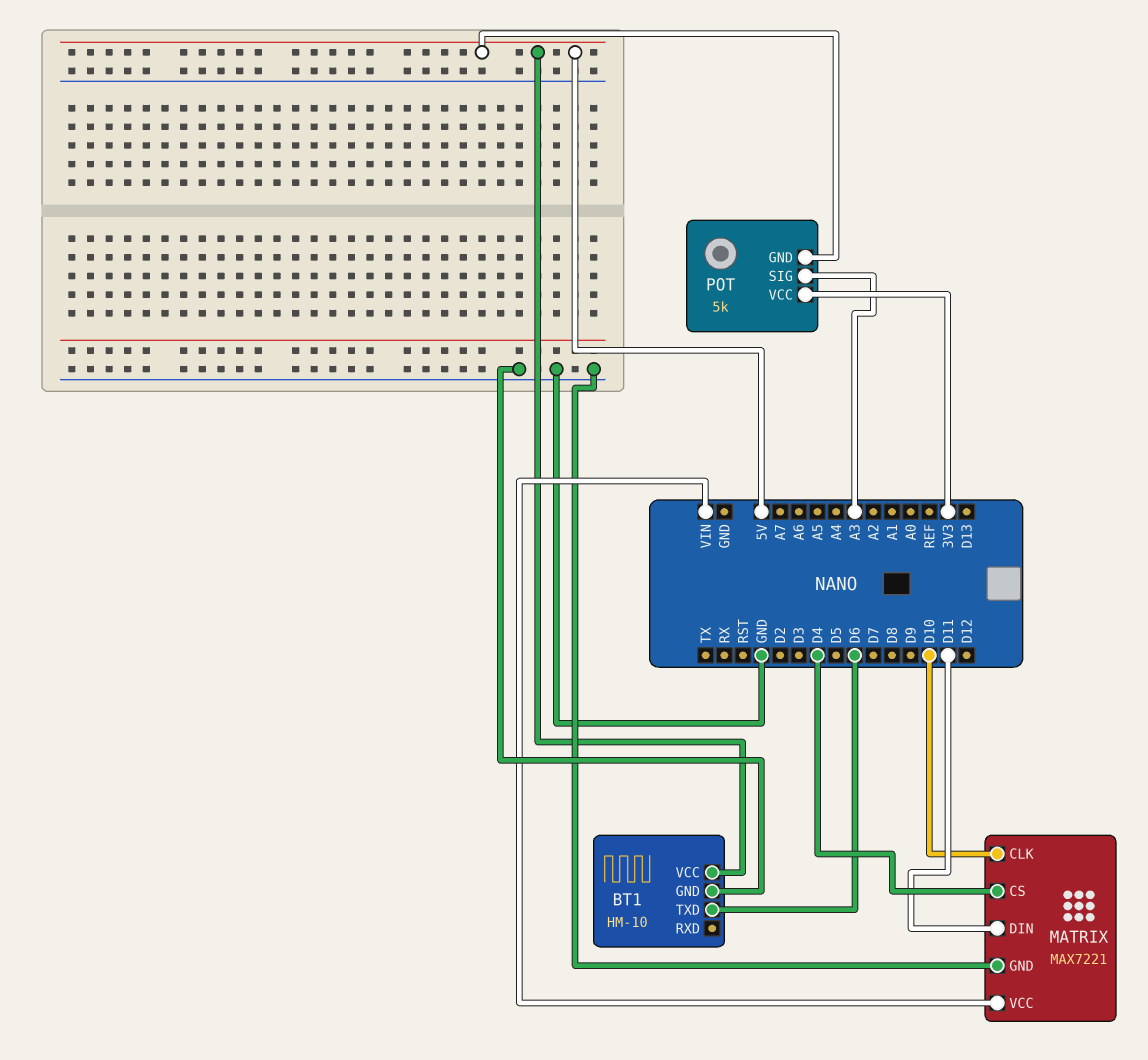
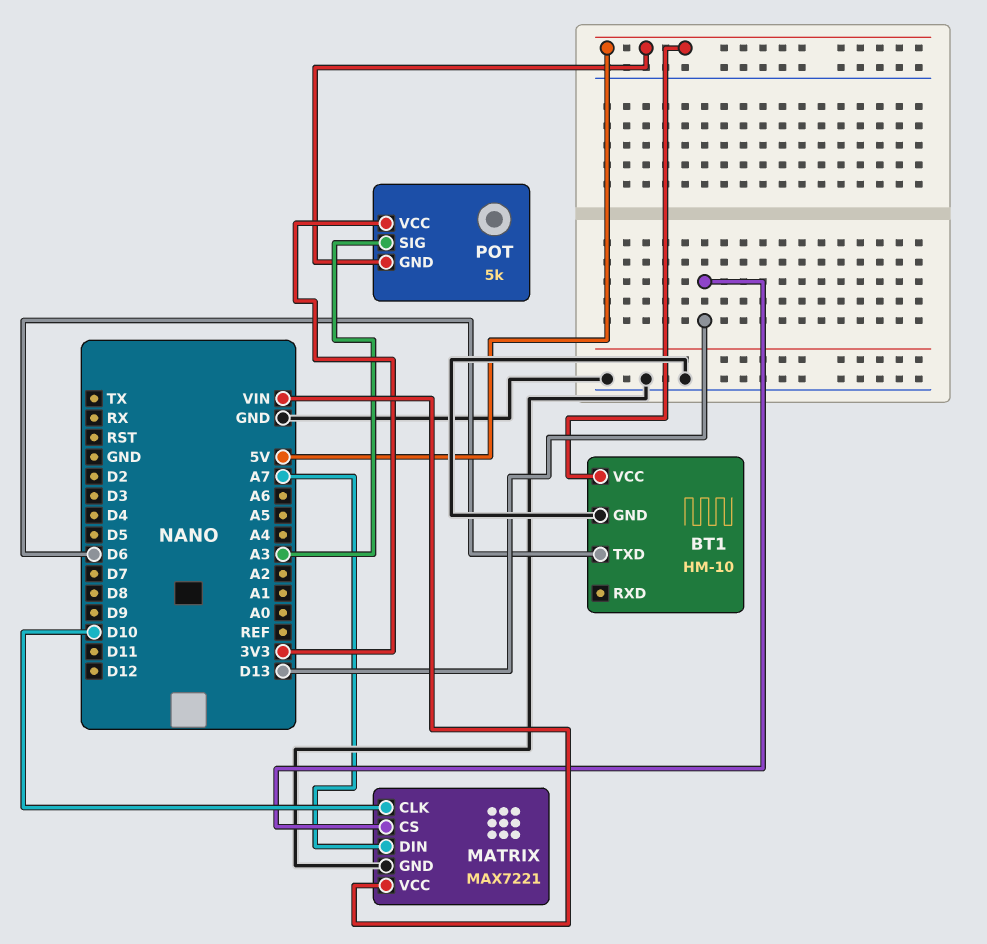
MATRIX pin CS: D4 -> D13
MATRIX pin DIN: D11 -> A7

